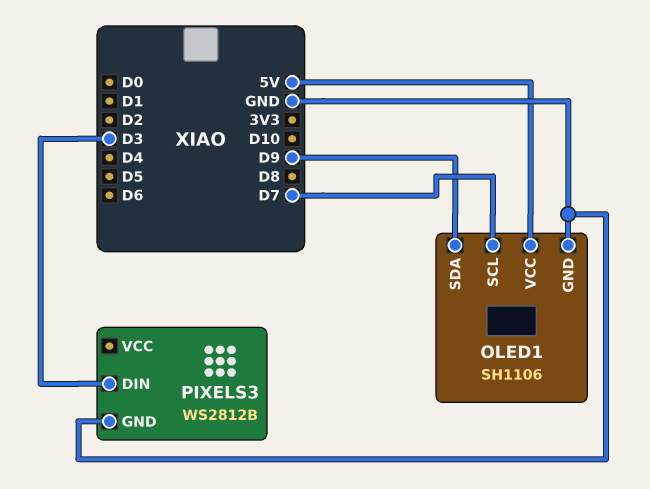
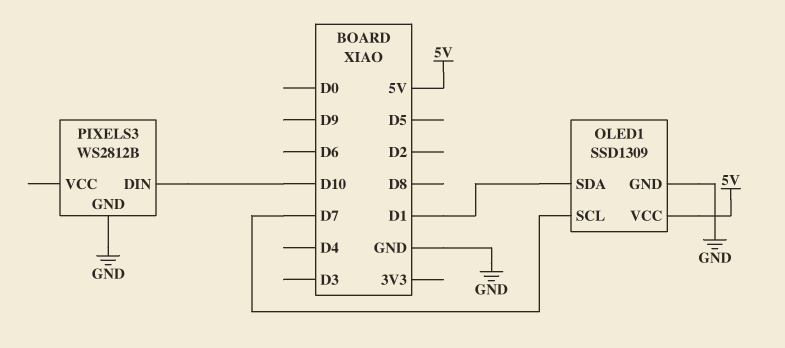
OLED1: SH1106 -> SSD1309
OLED1 pin SDA: D9 -> D1
PIXELS3 pin DIN: D3 -> D10

